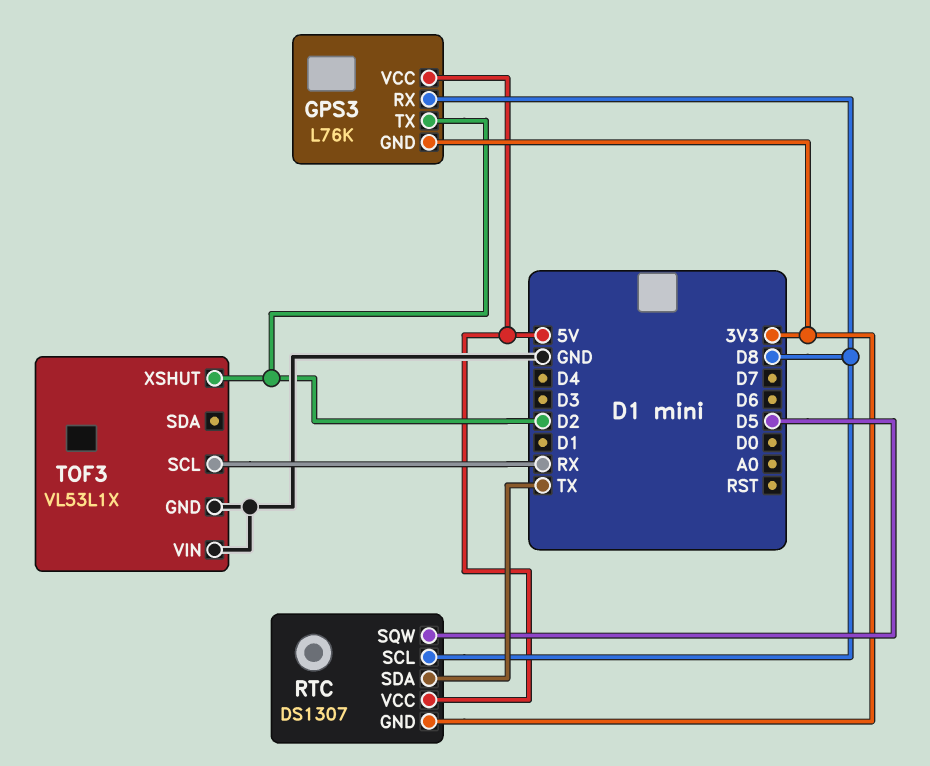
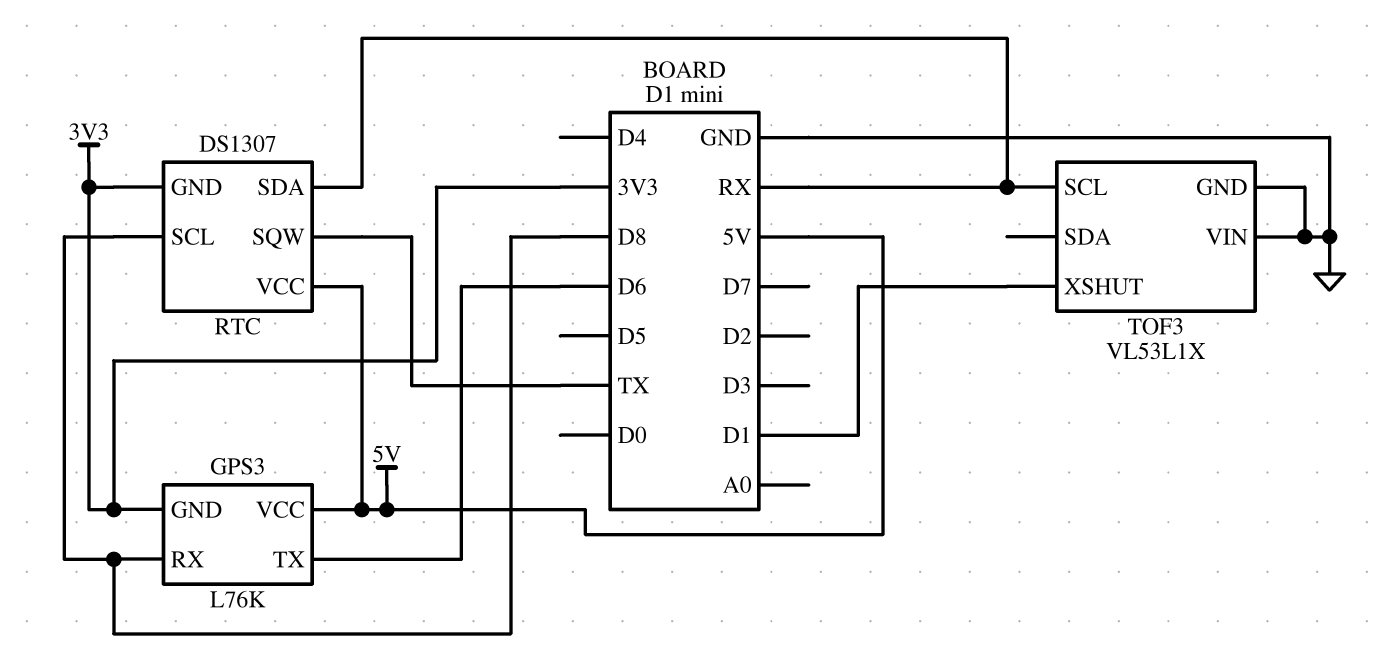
GPS3 pin TX: D2 -> D6
RTC pin SDA: TX -> RX
RTC pin SQW: D5 -> TX
TOF3 pin XSHUT: D2 -> D1

